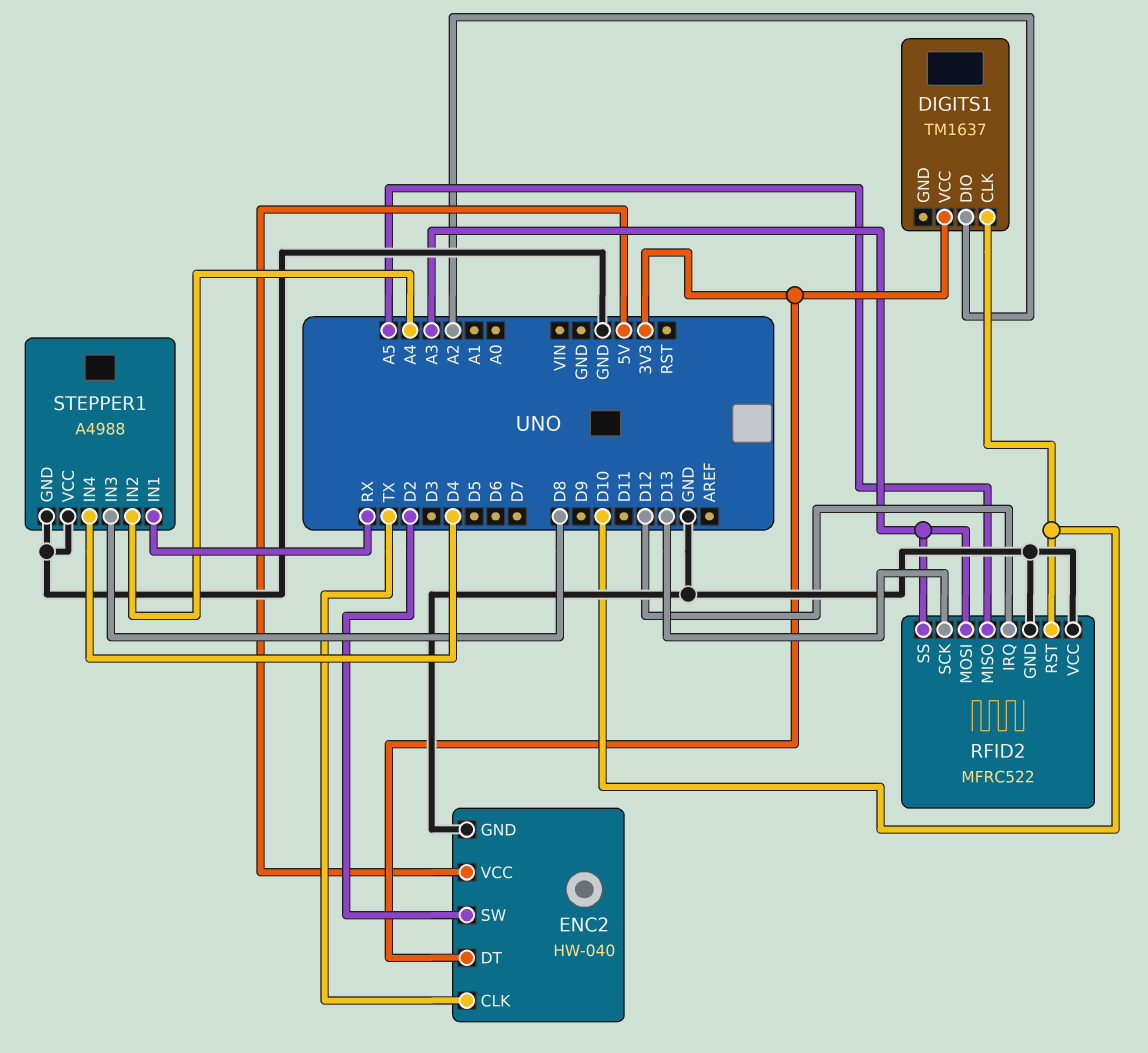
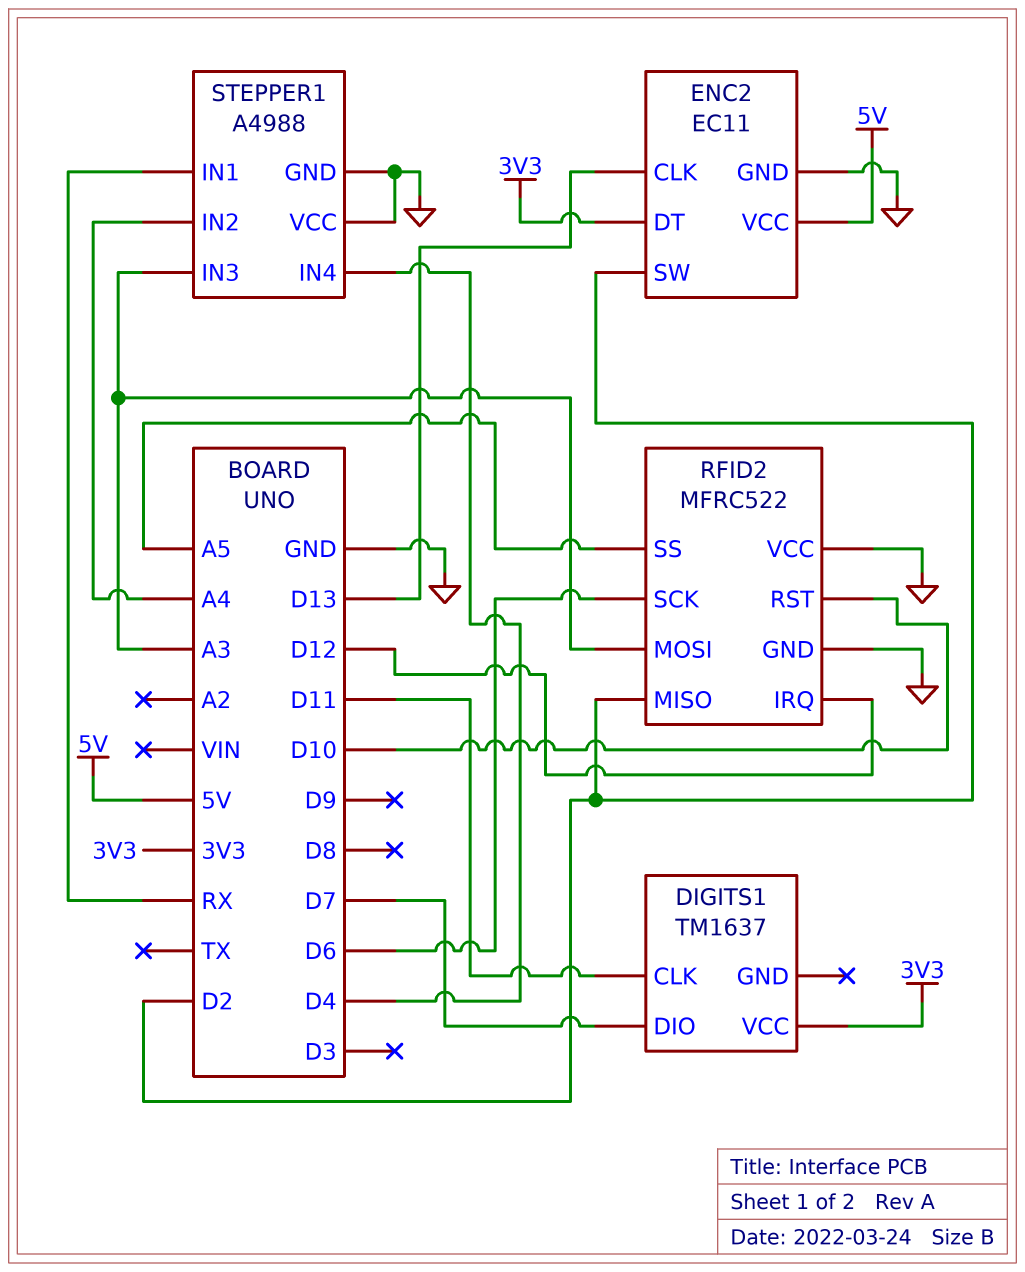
DIGITS1 pin CLK: D10 -> D11
DIGITS1 pin DIO: A2 -> D7
ENC2: HW-040 -> EC11
ENC2 pin CLK: TX -> D13
RFID2 pin MISO: A5 -> D2
RFID2 pin SCK: D13 -> D6
RFID2 pin SS: A3 -> A5
STEPPER1 pin IN3: D8 -> A3

